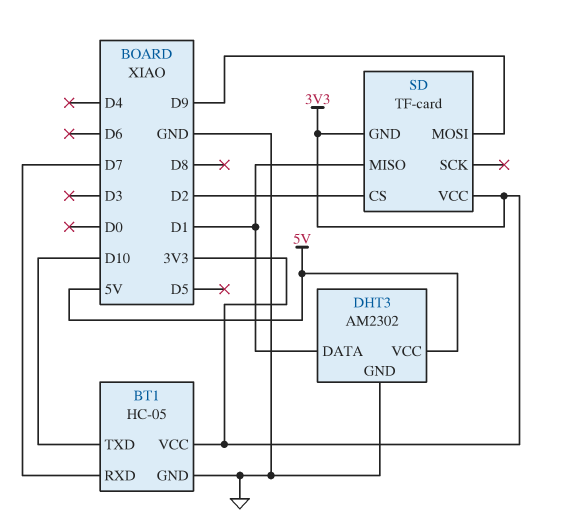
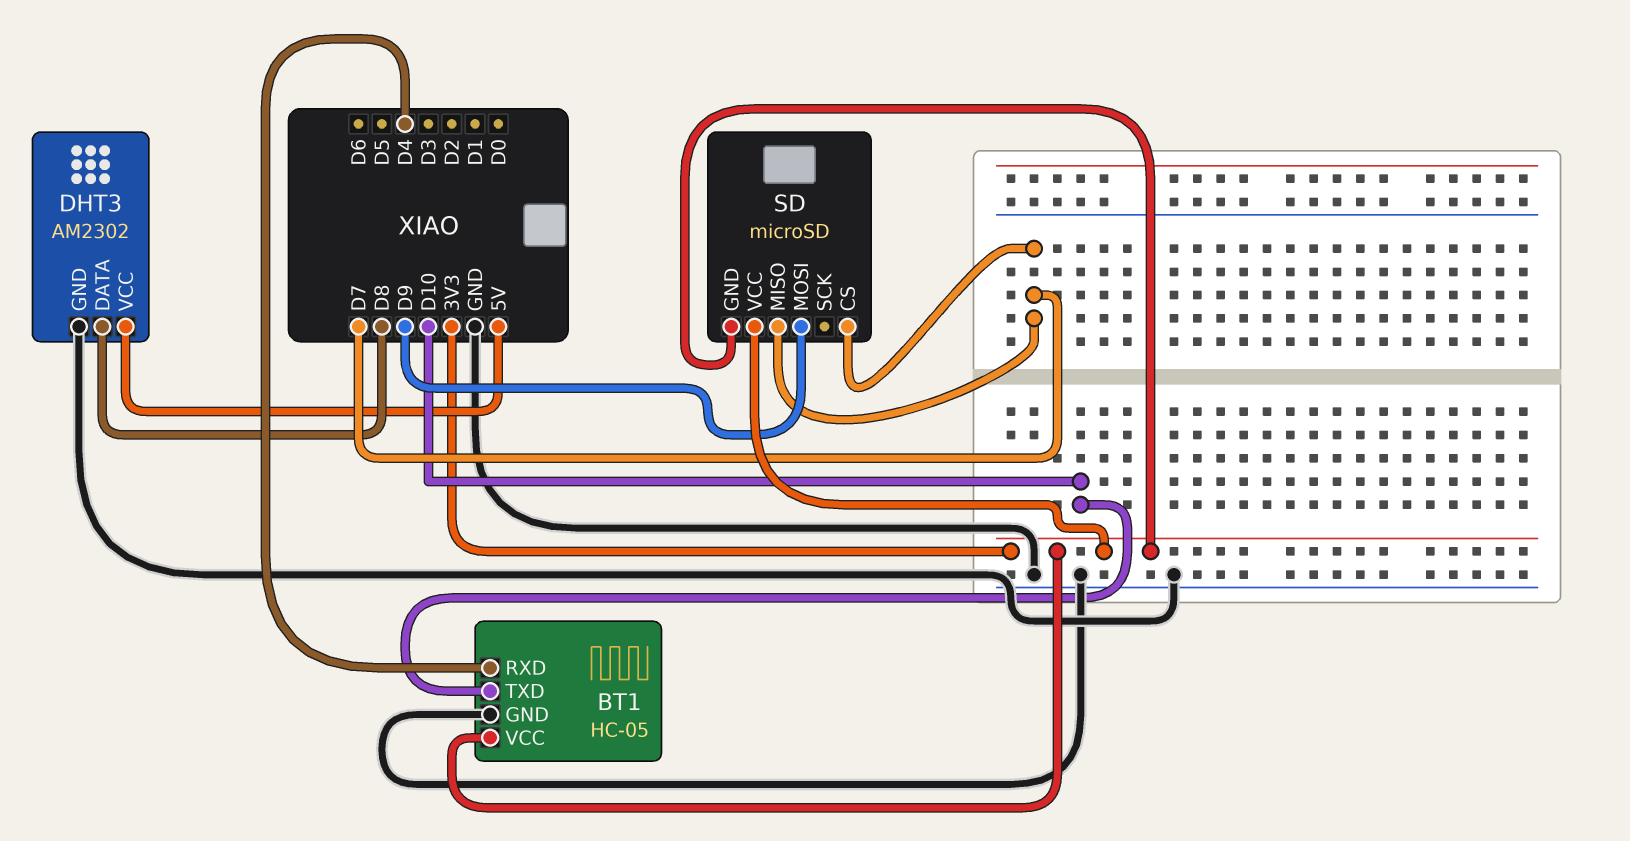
BT1 pin RXD: D7 -> D4
DHT3 pin DATA: D1 -> D8
SD: TF-card -> microSD
SD pin CS: D2 -> D7
SD pin MISO: D1 -> D7

